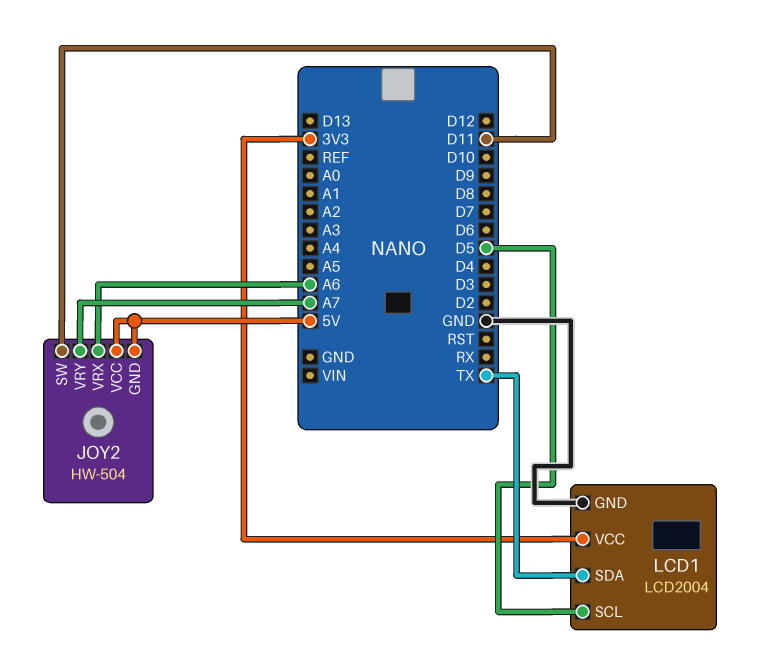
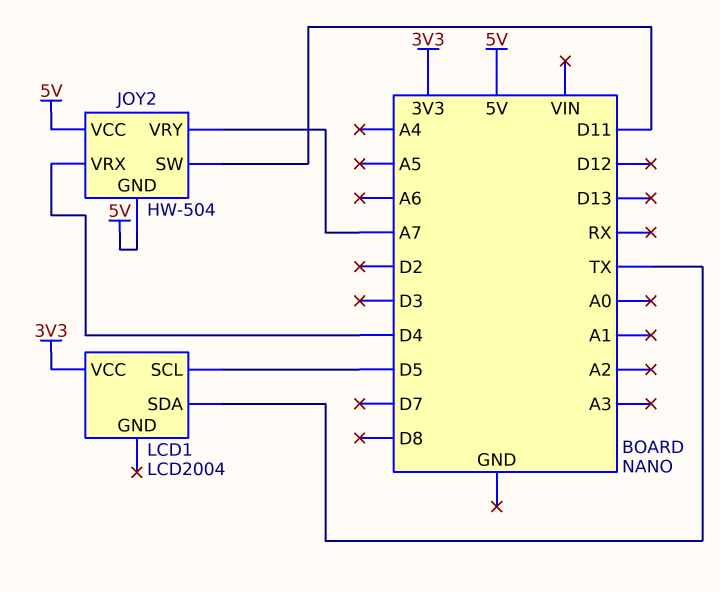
JOY2 pin VRX: A6 -> D4
LCD1 pin GND: GND -> none

